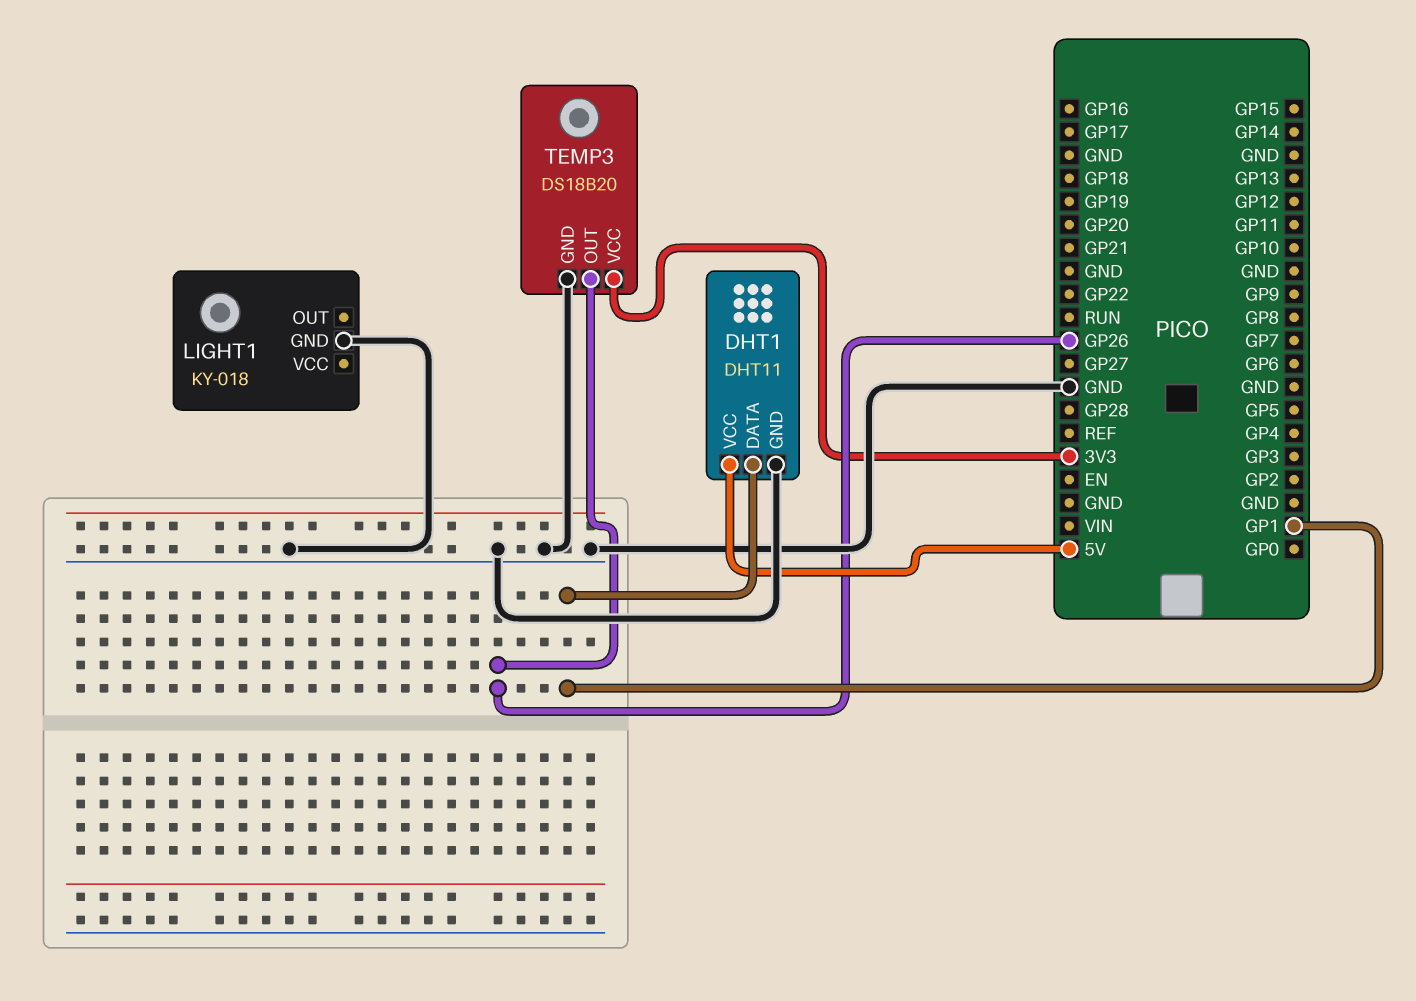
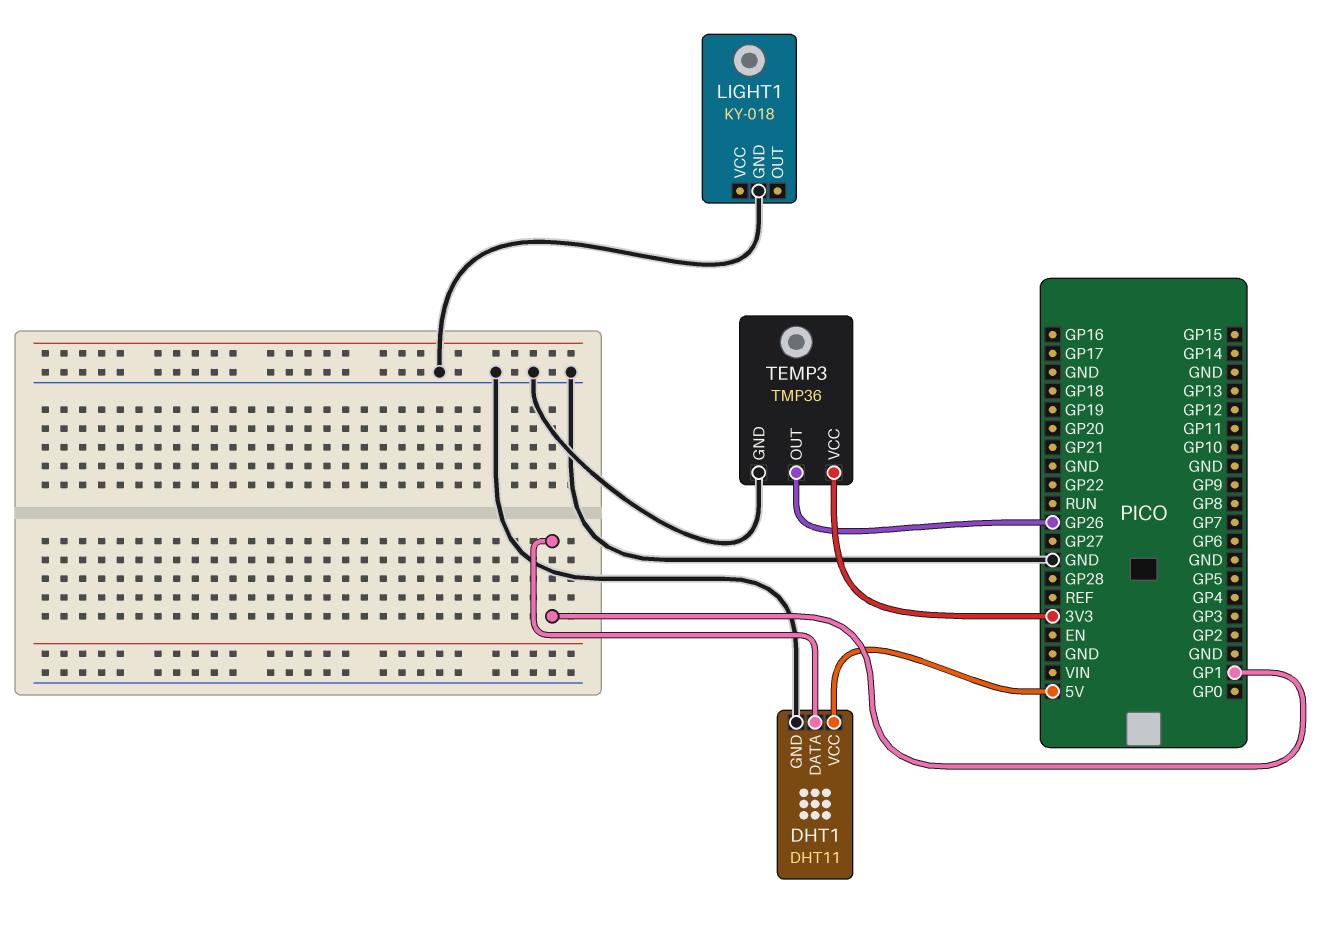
TEMP3: DS18B20 -> TMP36

